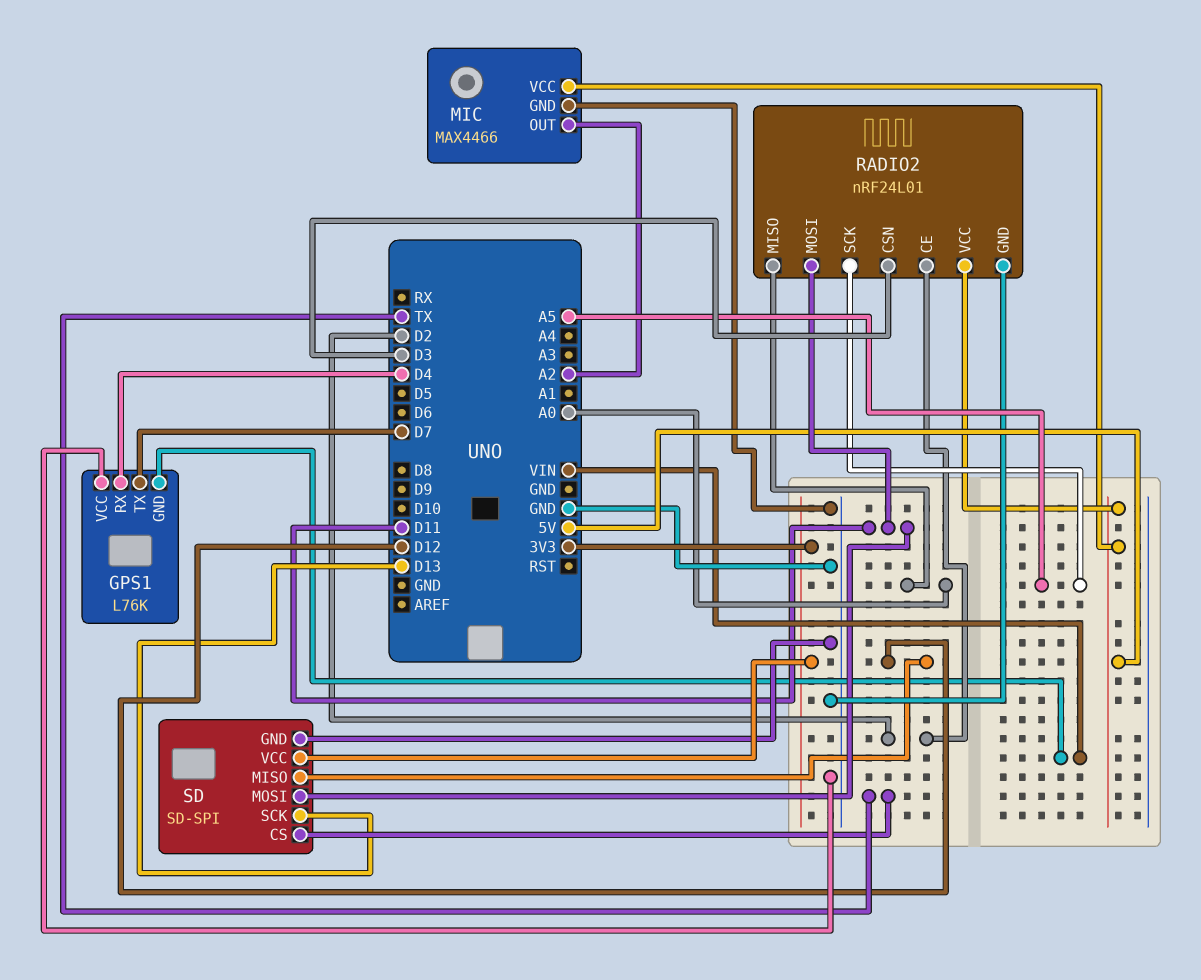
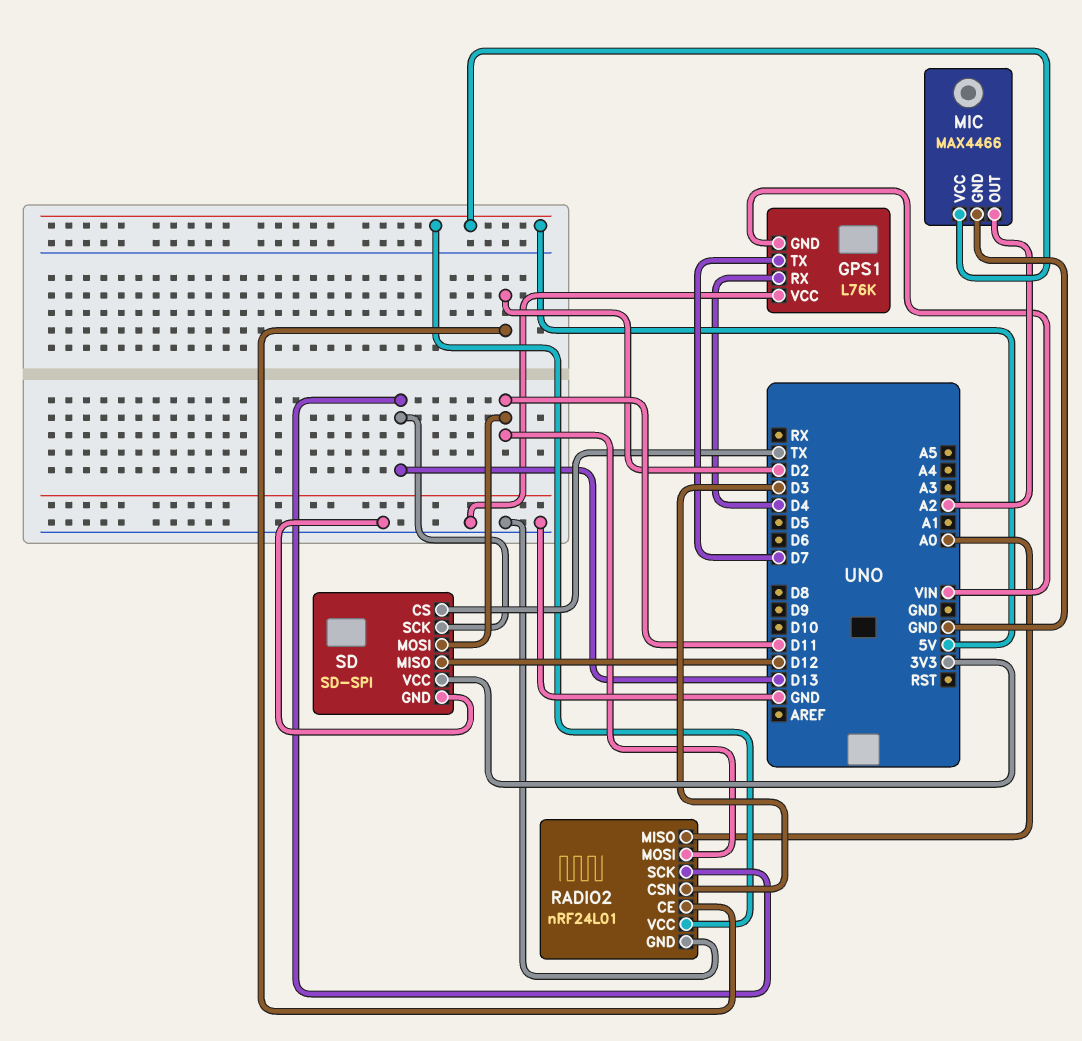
RADIO2 pin SCK: A5 -> D13

